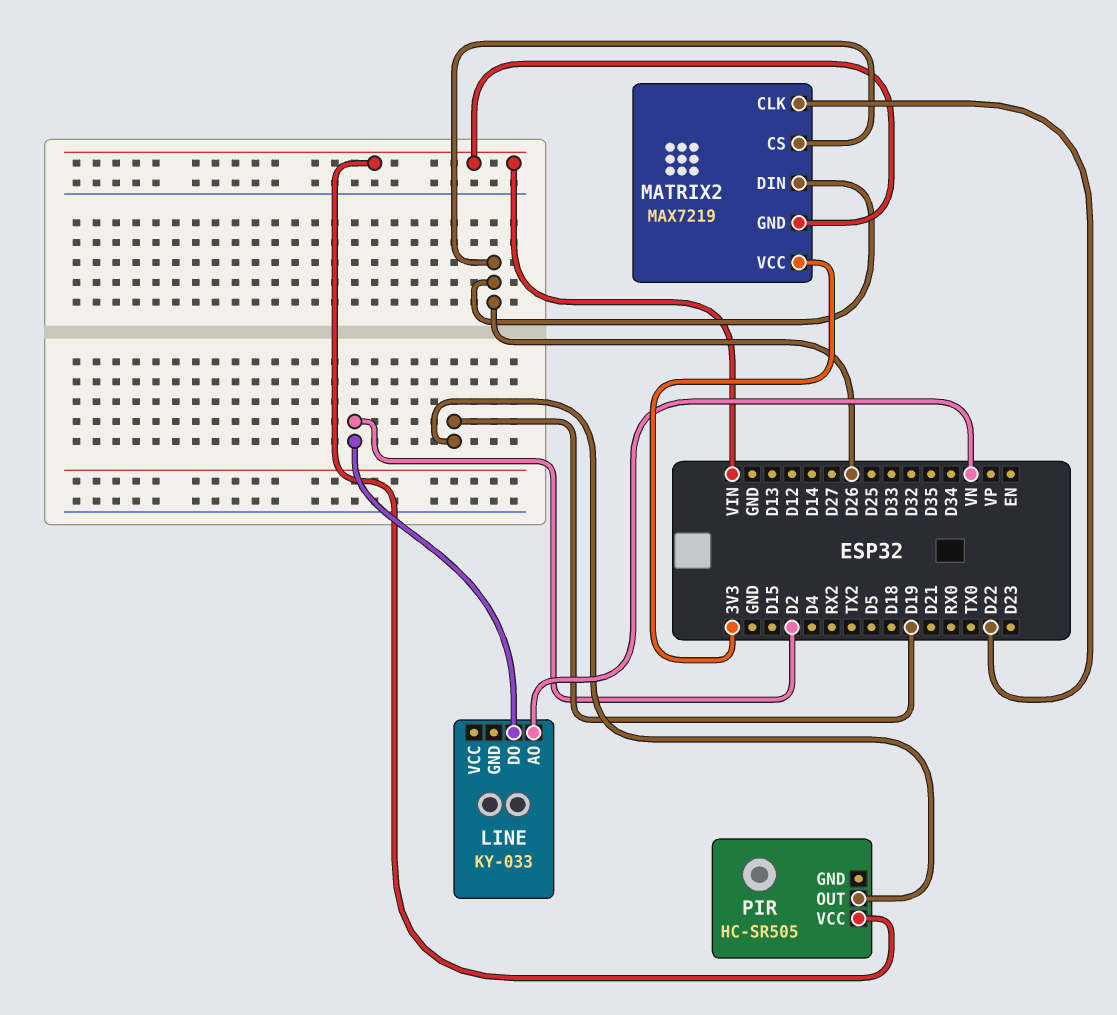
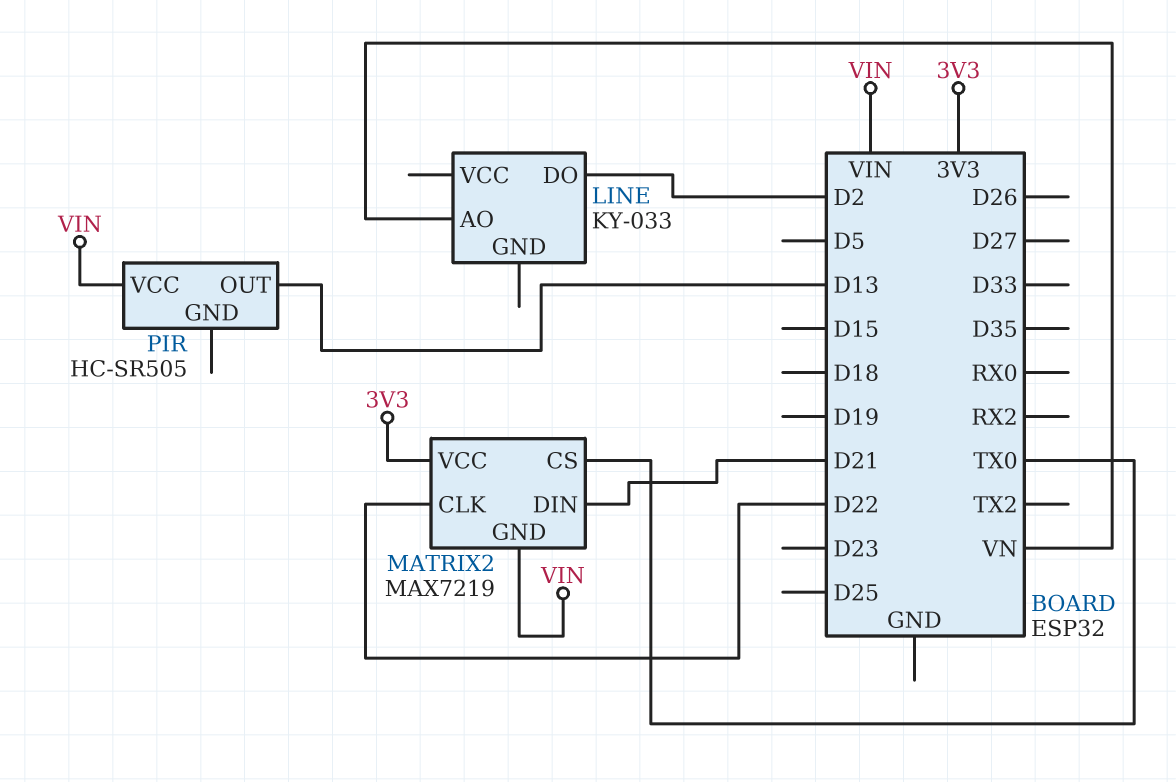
MATRIX2 pin CS: D26 -> TX0
MATRIX2 pin DIN: D26 -> D21
PIR pin OUT: D19 -> D13

